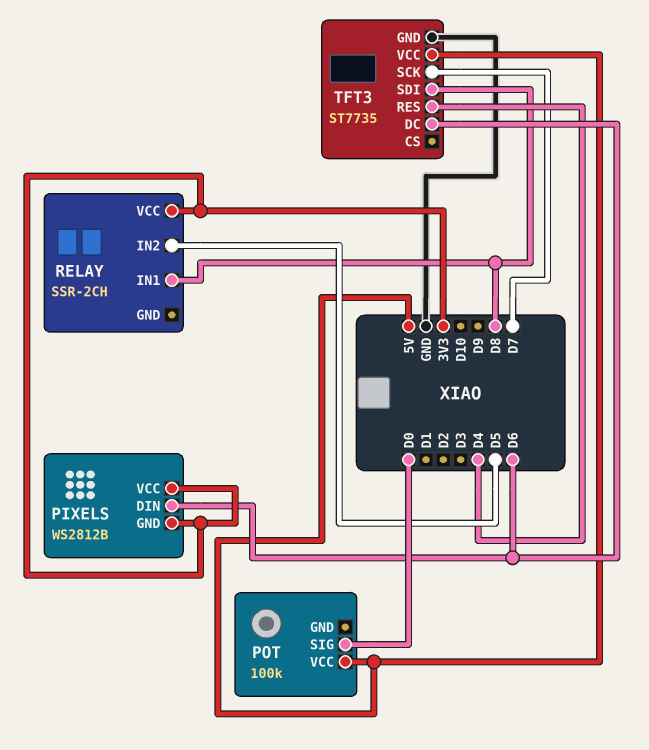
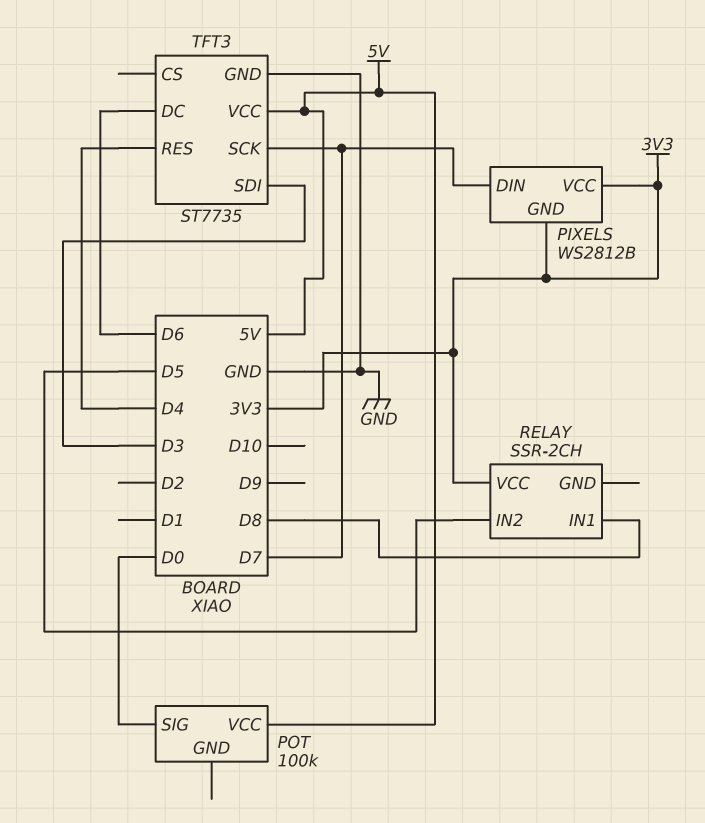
PIXELS pin DIN: D6 -> D7
TFT3 pin SDI: D8 -> D3

